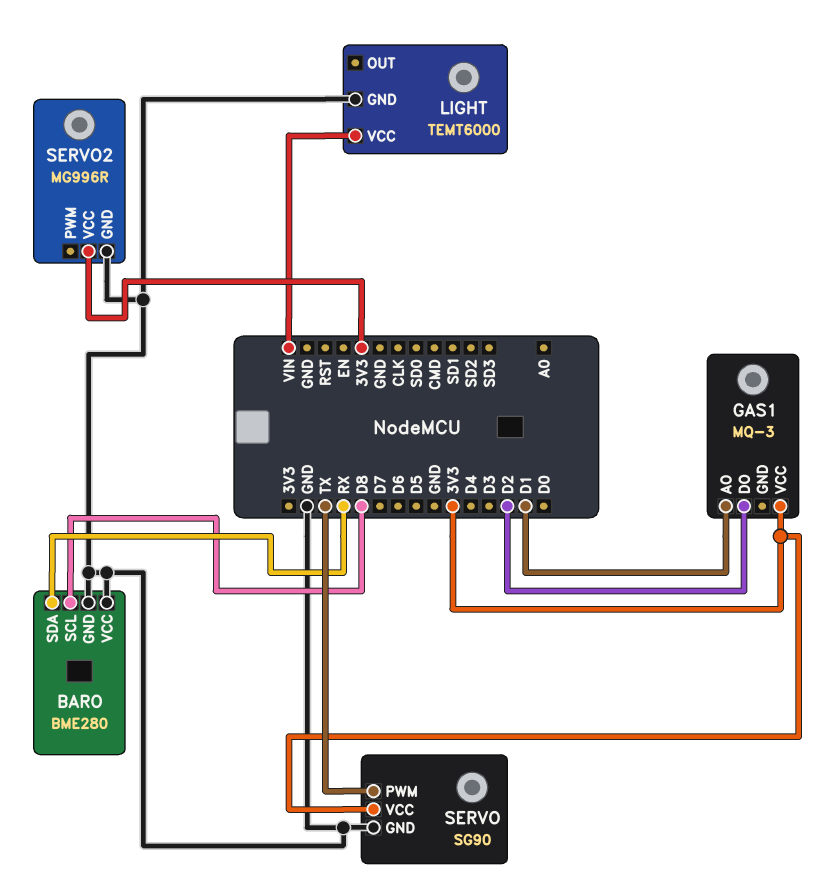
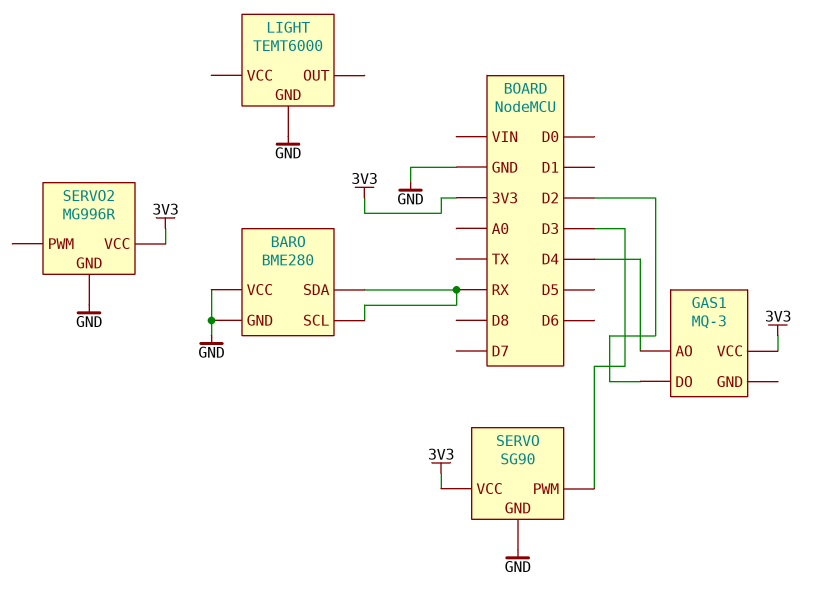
BARO pin SCL: D8 -> RX
GAS1 pin AO: D1 -> D4
LIGHT pin VCC: VIN -> none
SERVO pin PWM: TX -> D3

